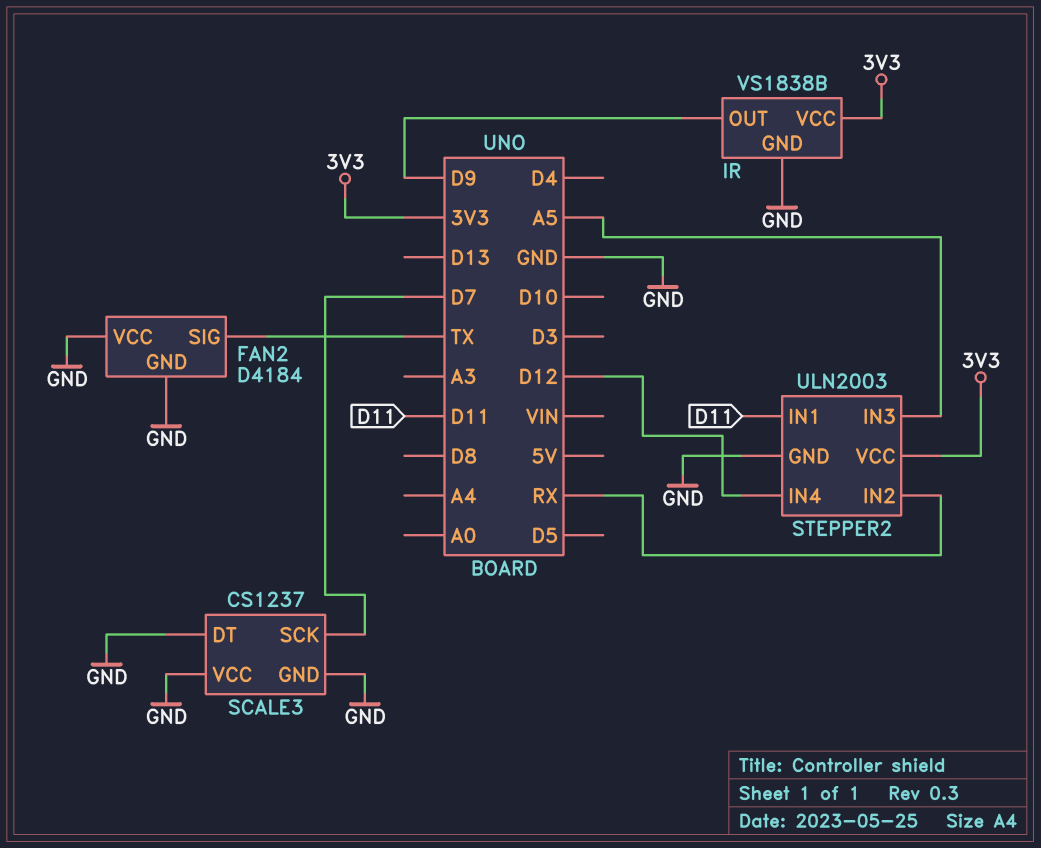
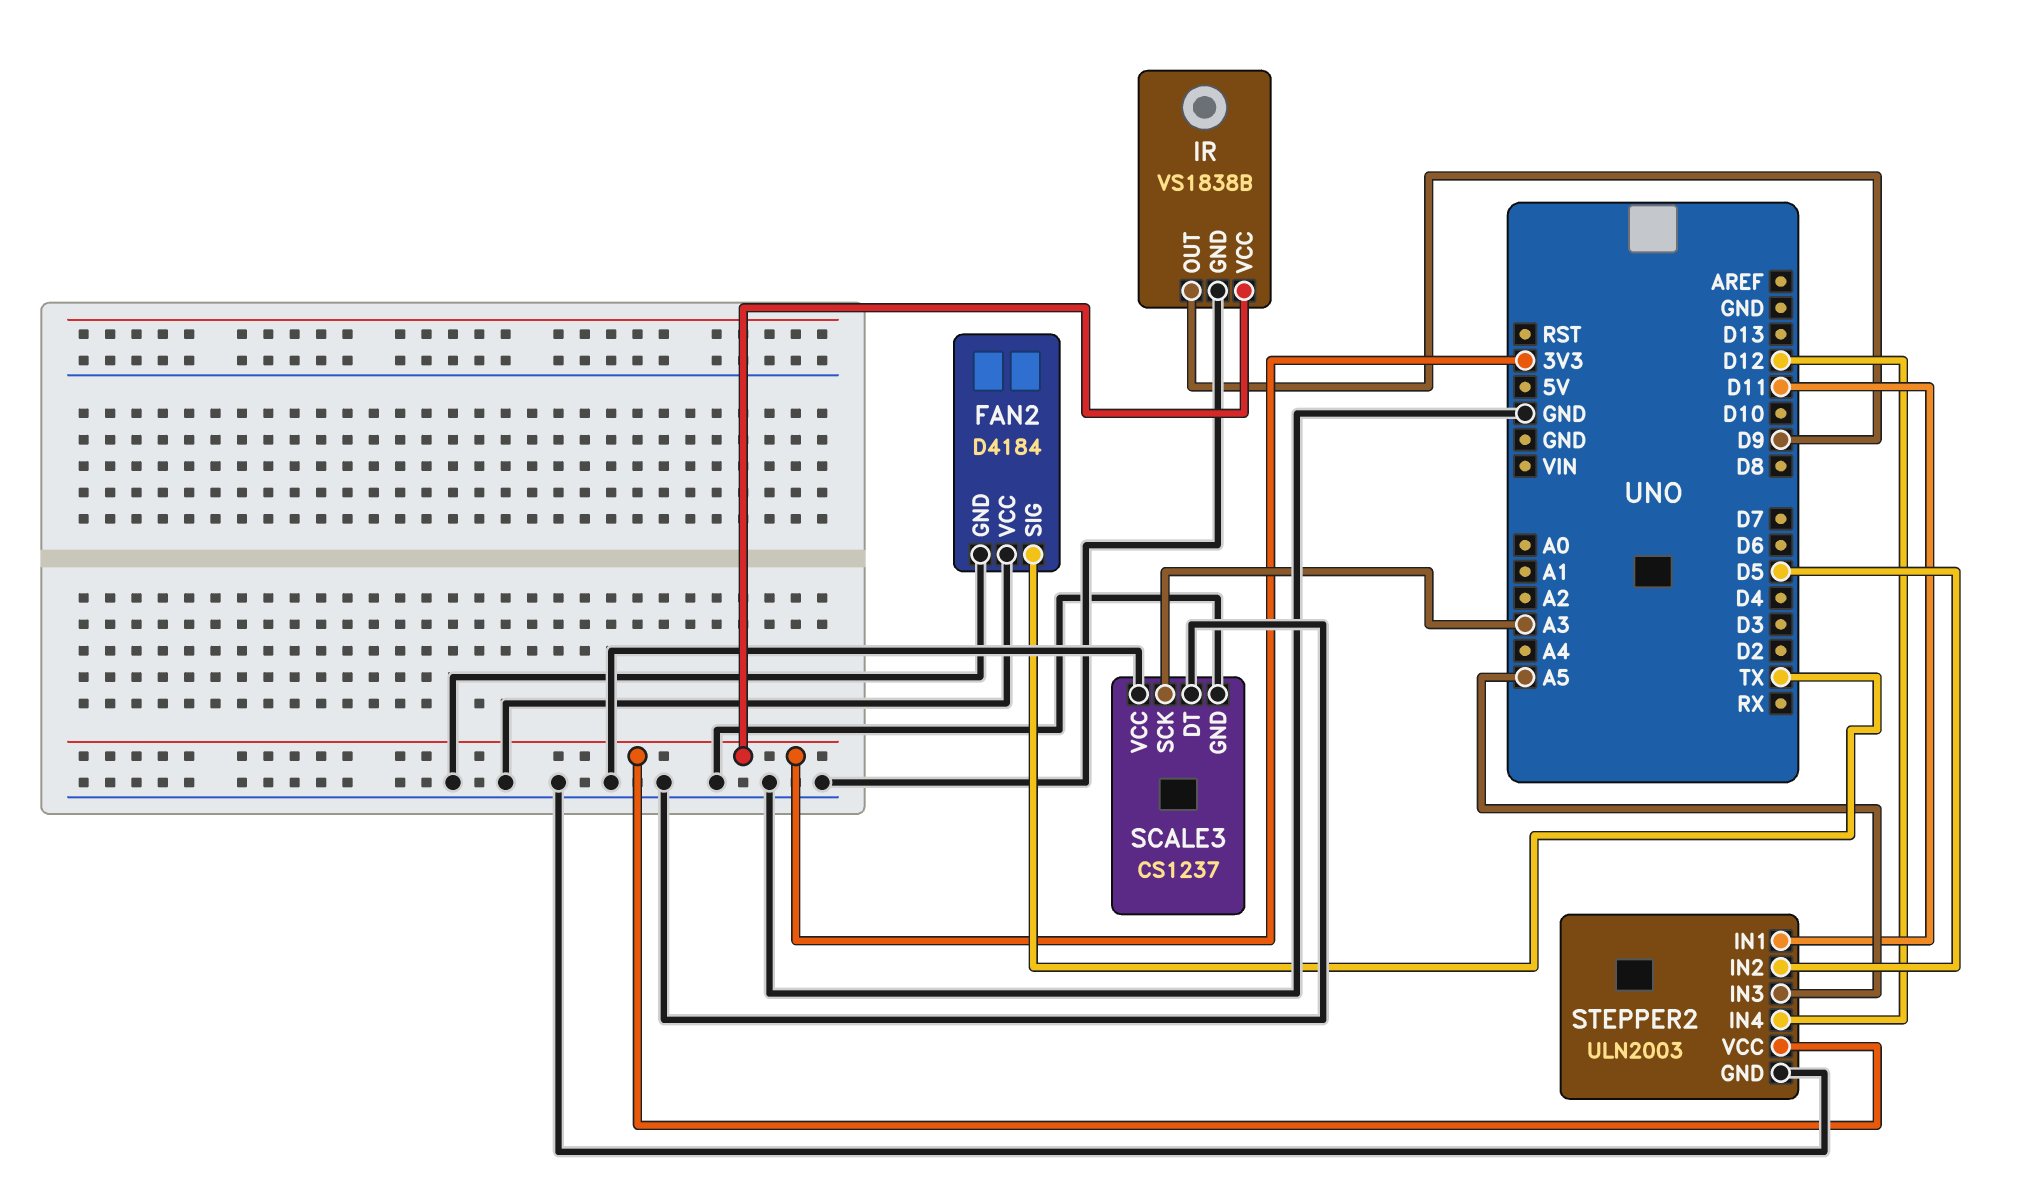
SCALE3 pin SCK: D7 -> A3
STEPPER2 pin IN2: RX -> D5

